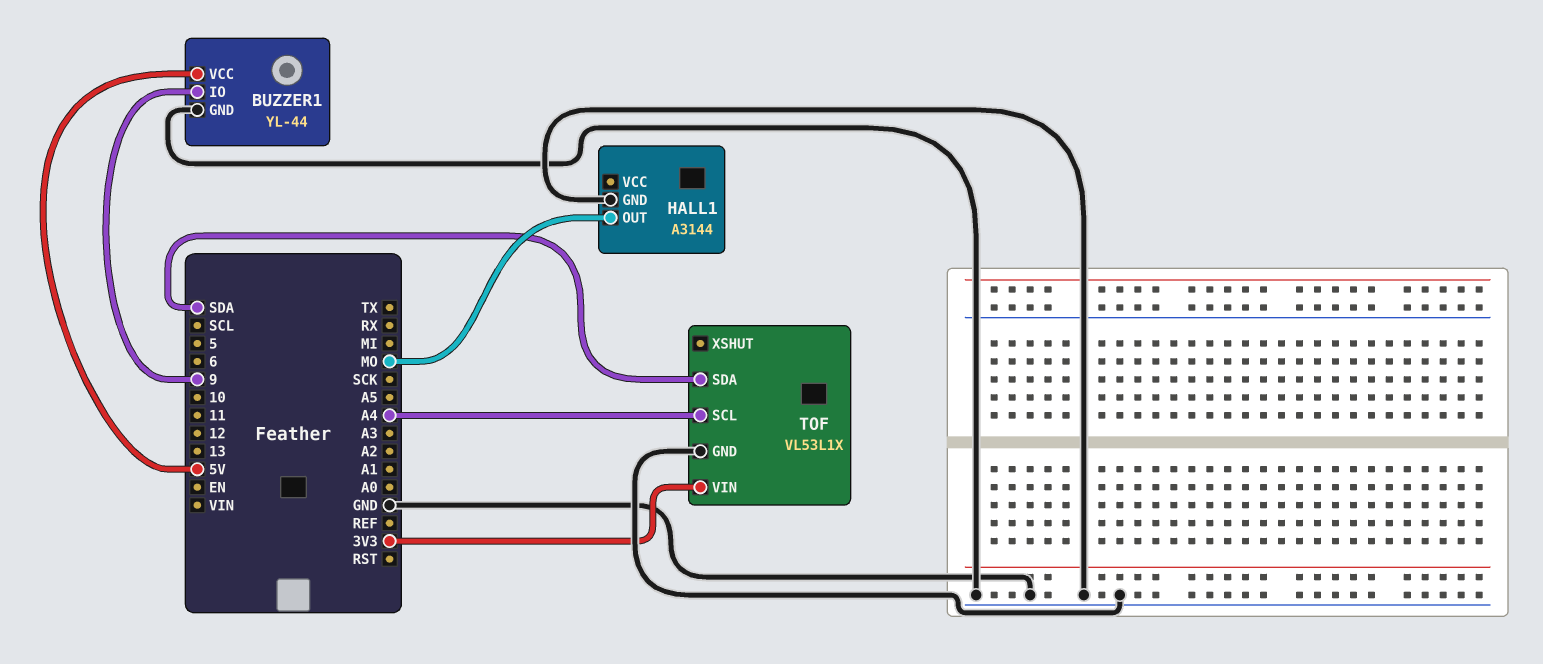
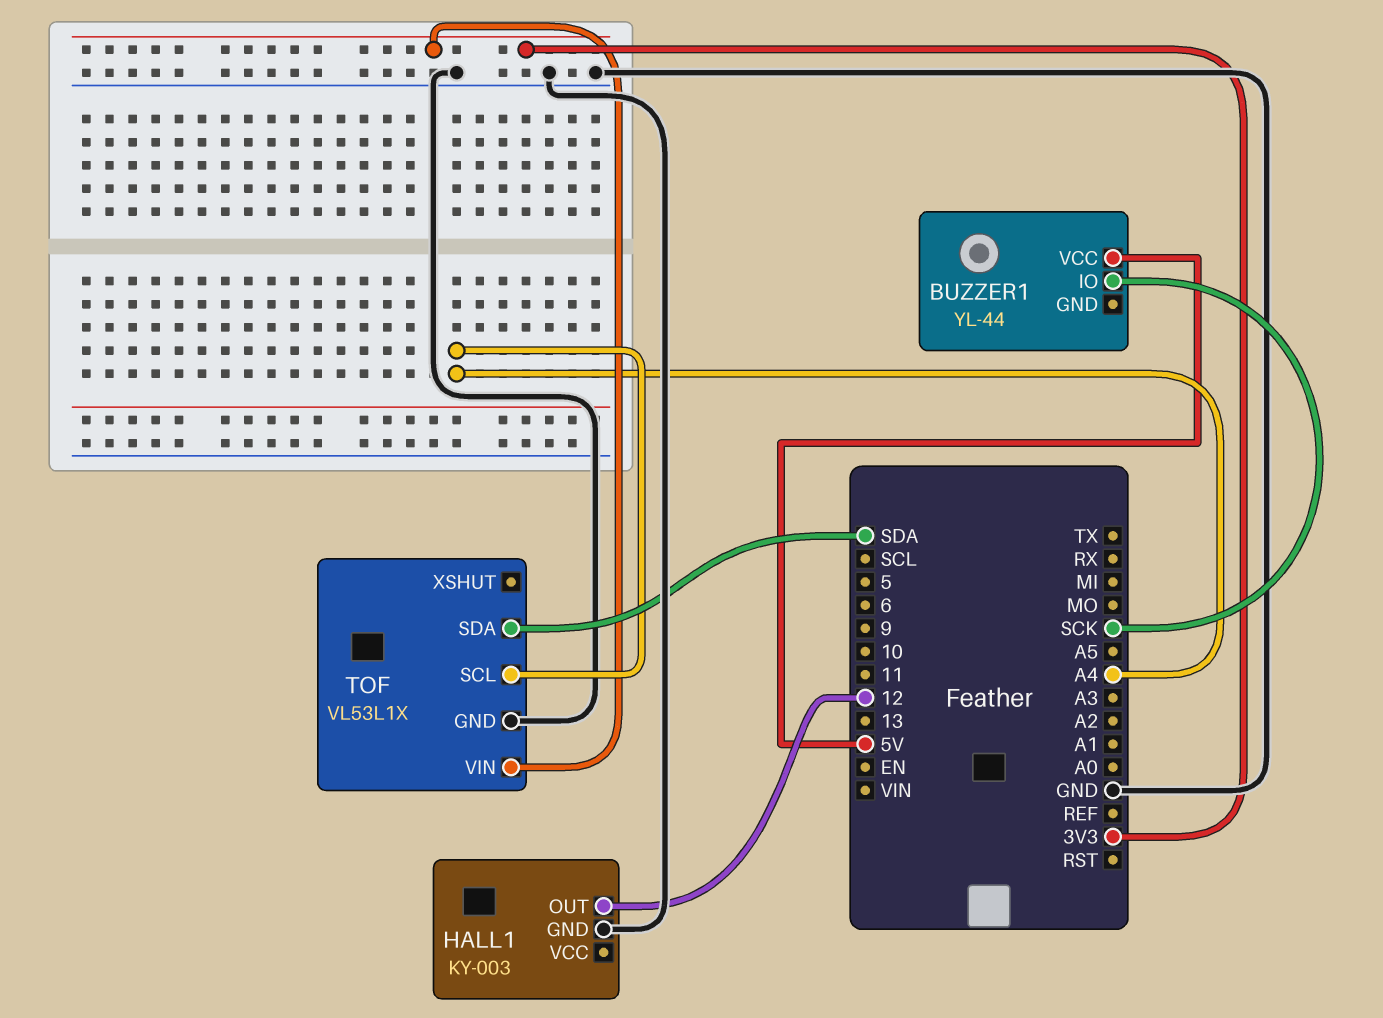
BUZZER1 pin GND: GND -> none
BUZZER1 pin IO: 9 -> SCK
HALL1: A3144 -> KY-003
HALL1 pin OUT: MO -> 12

